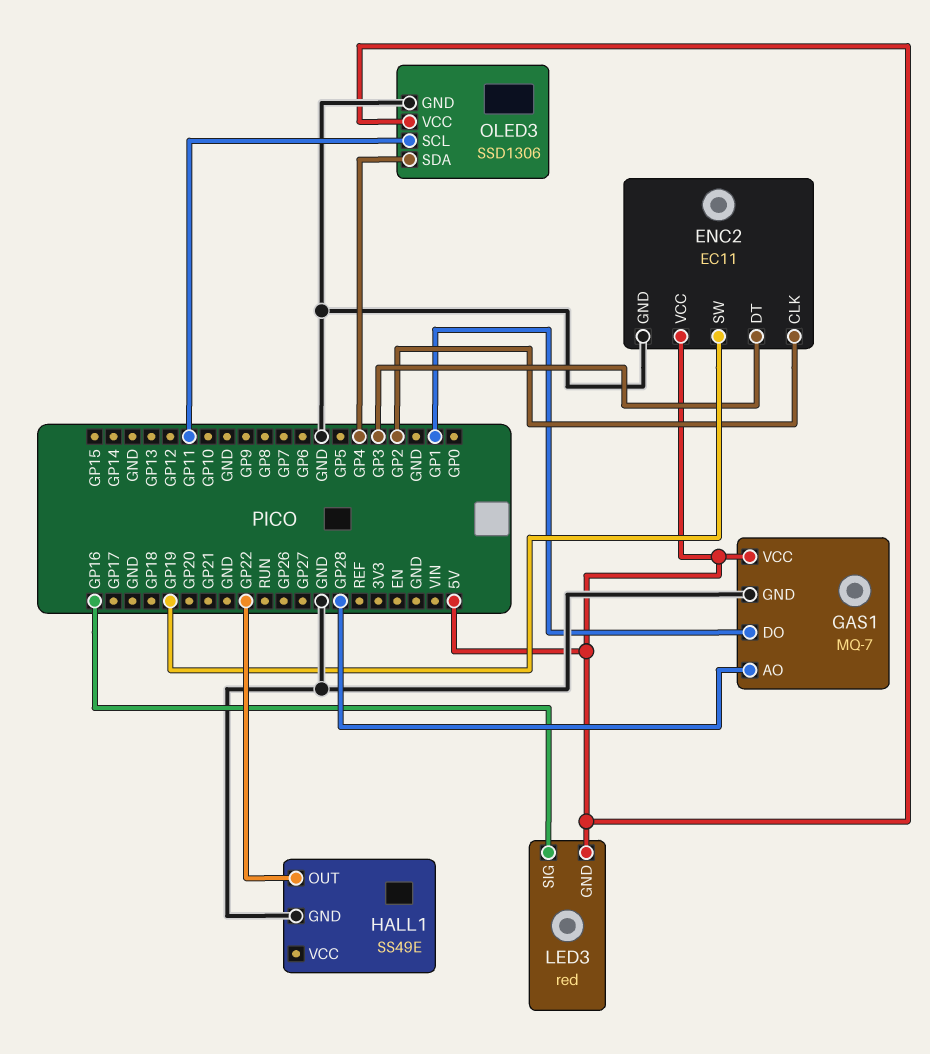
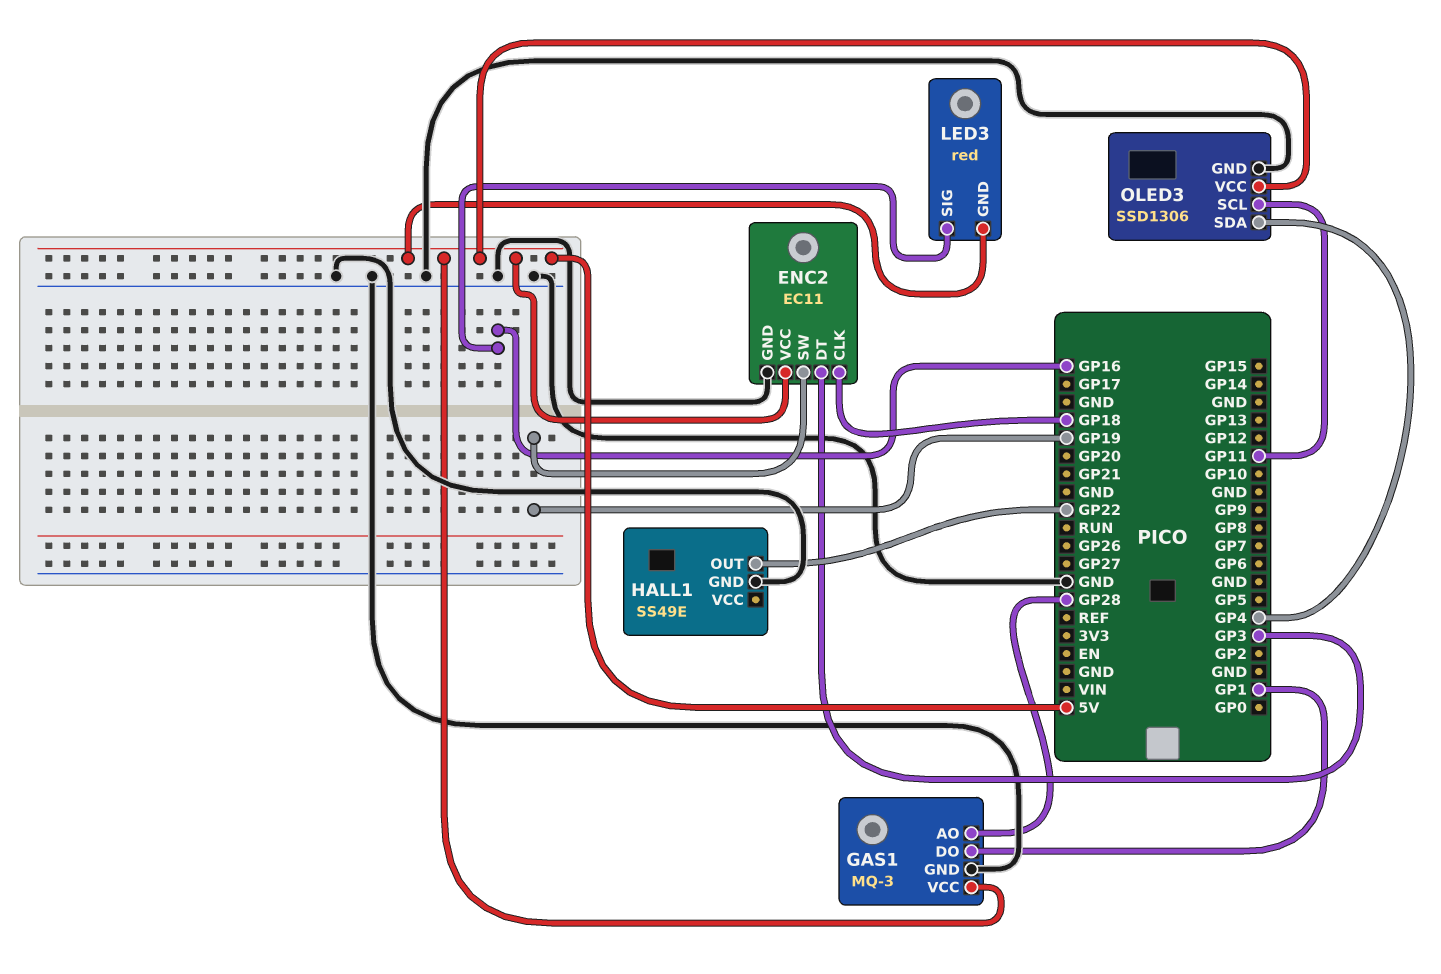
ENC2 pin CLK: GP2 -> GP18
GAS1: MQ-7 -> MQ-3

